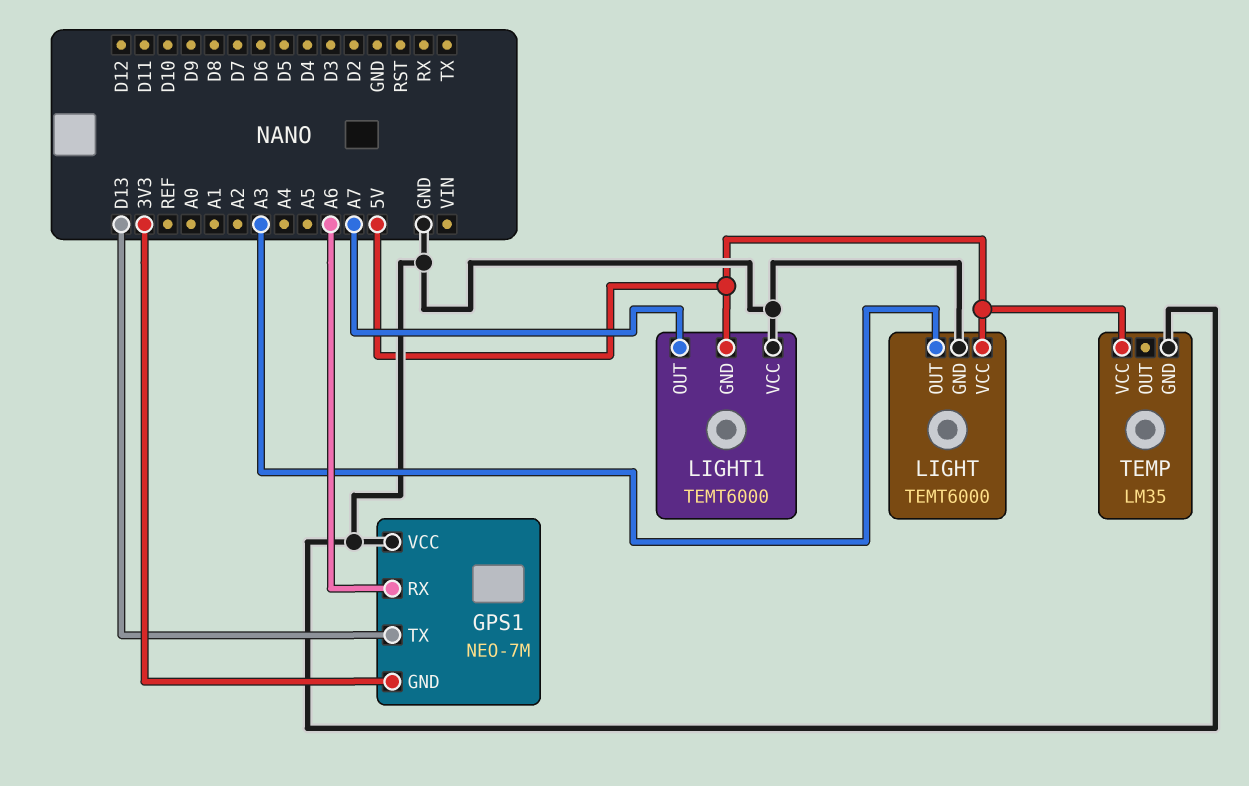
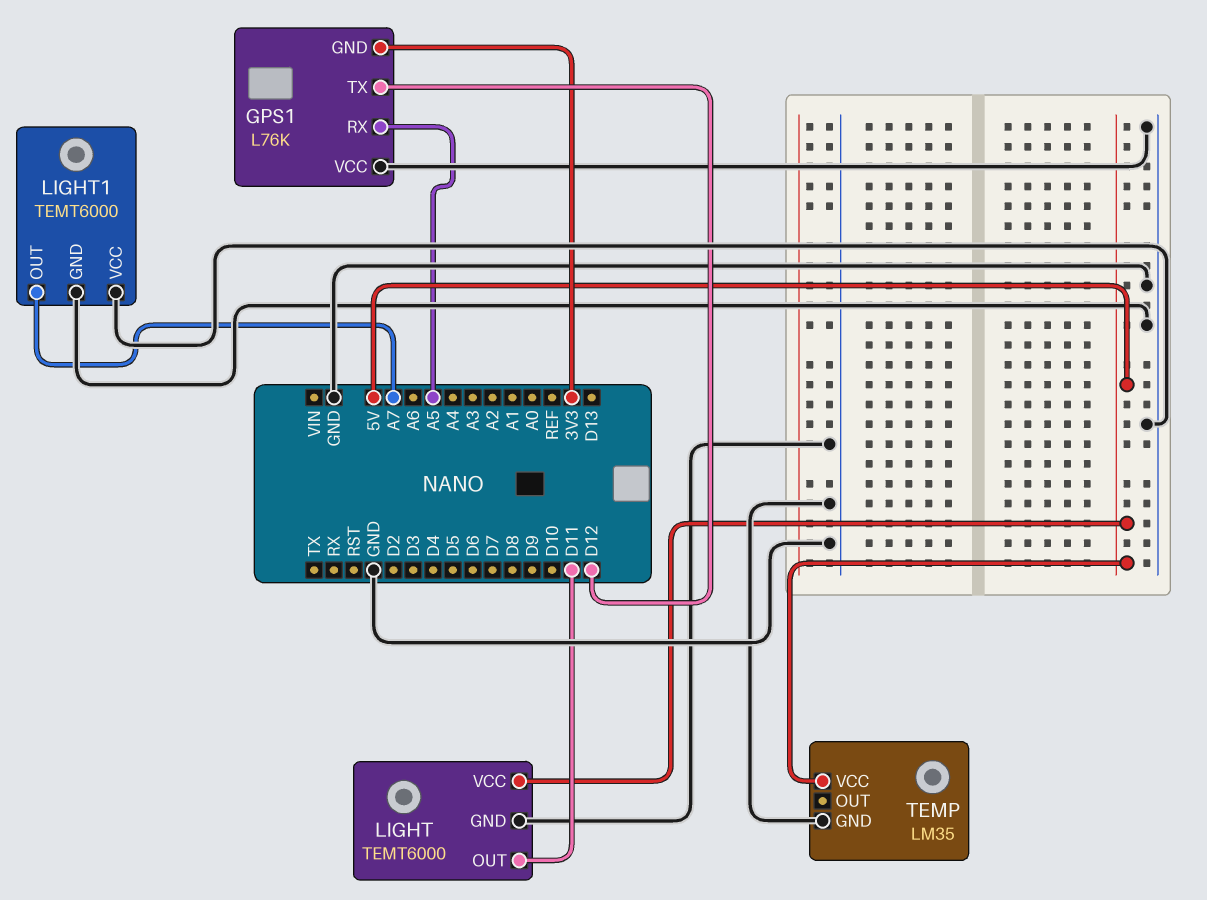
GPS1: NEO-7M -> L76K
GPS1 pin RX: A6 -> A5
GPS1 pin TX: D13 -> D12
LIGHT pin OUT: A3 -> D11
LIGHT1 pin GND: 5V -> GND

